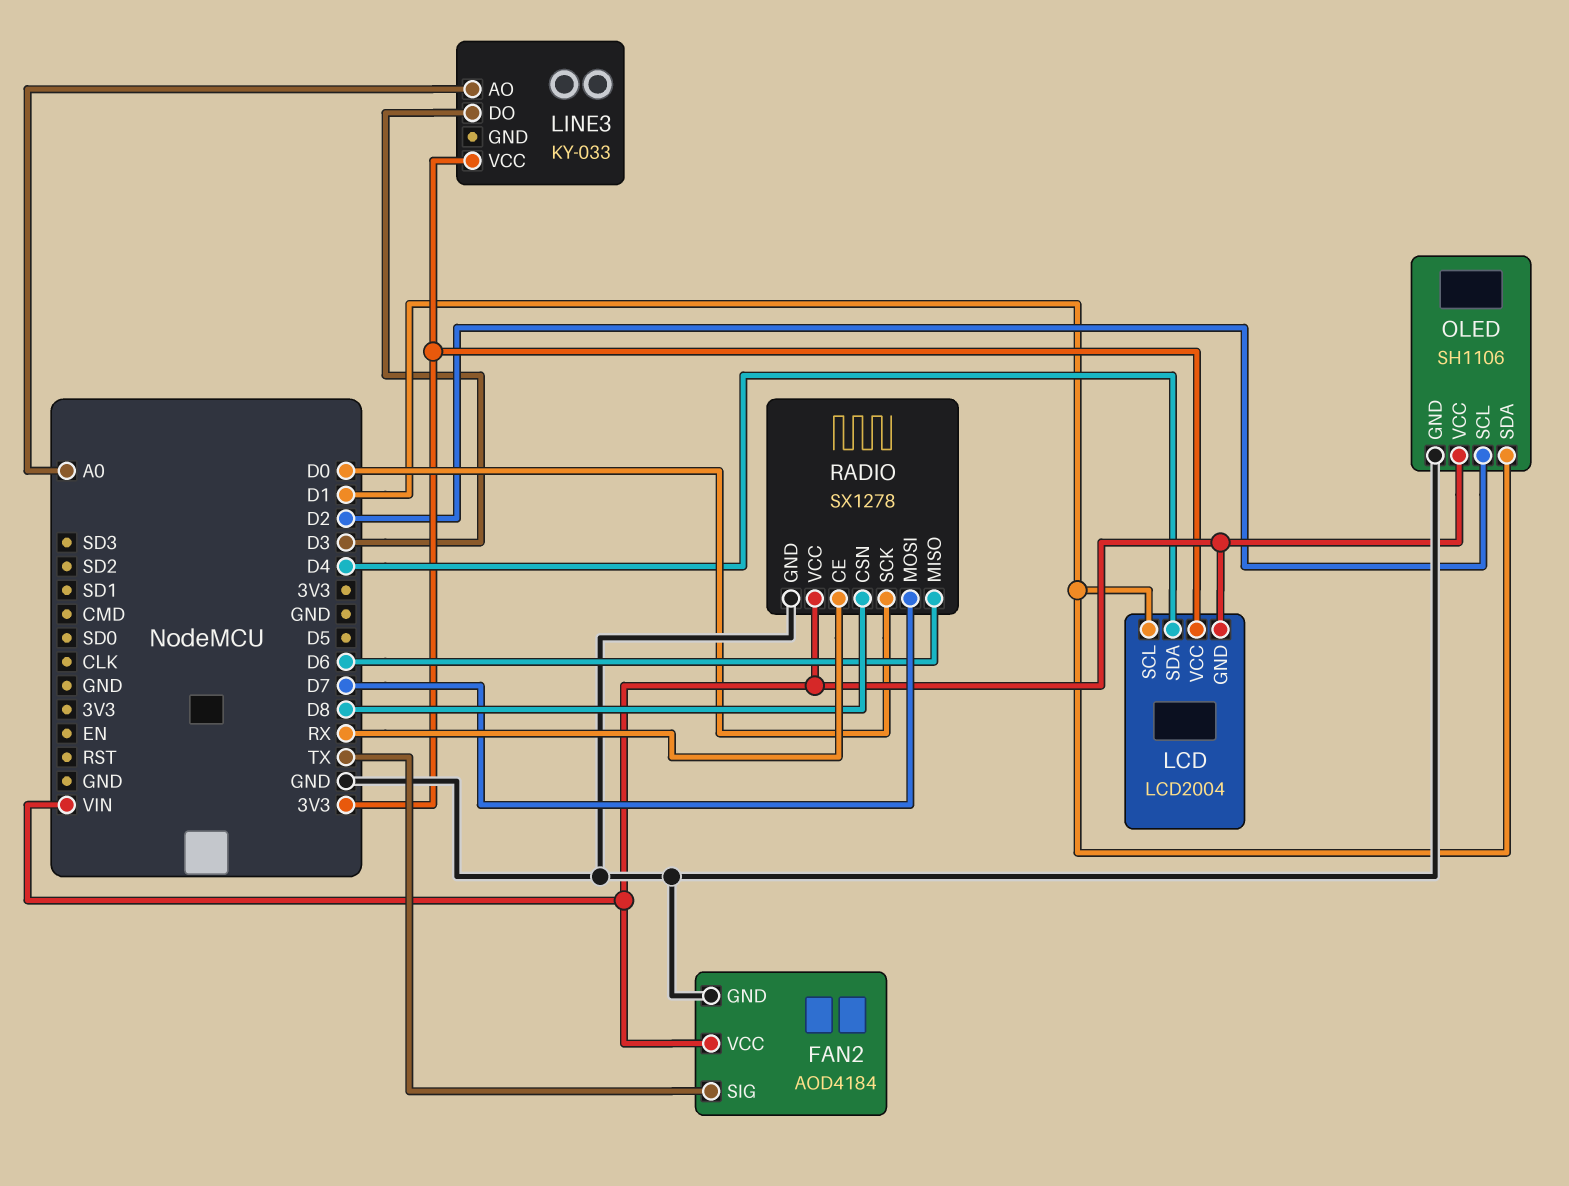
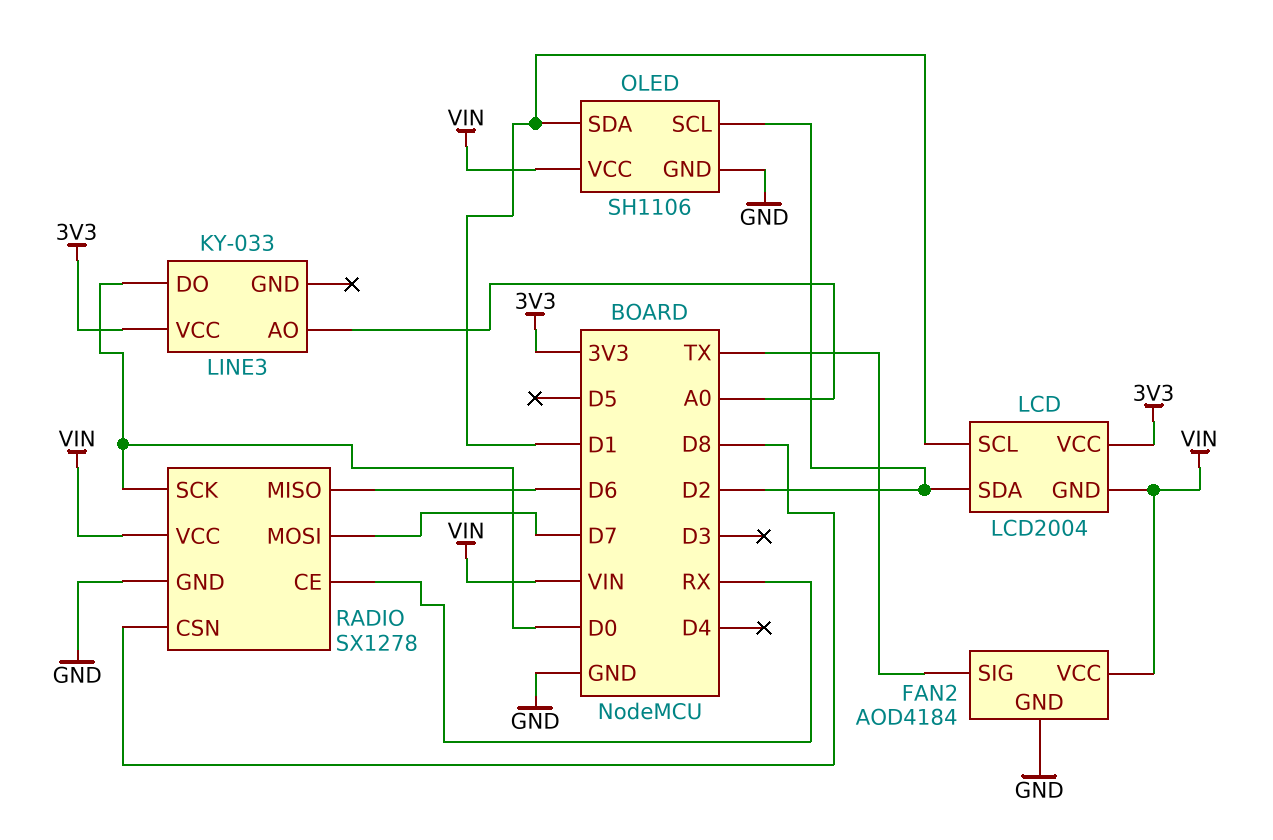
LCD pin SDA: D4 -> D2
LINE3 pin DO: D3 -> D0

